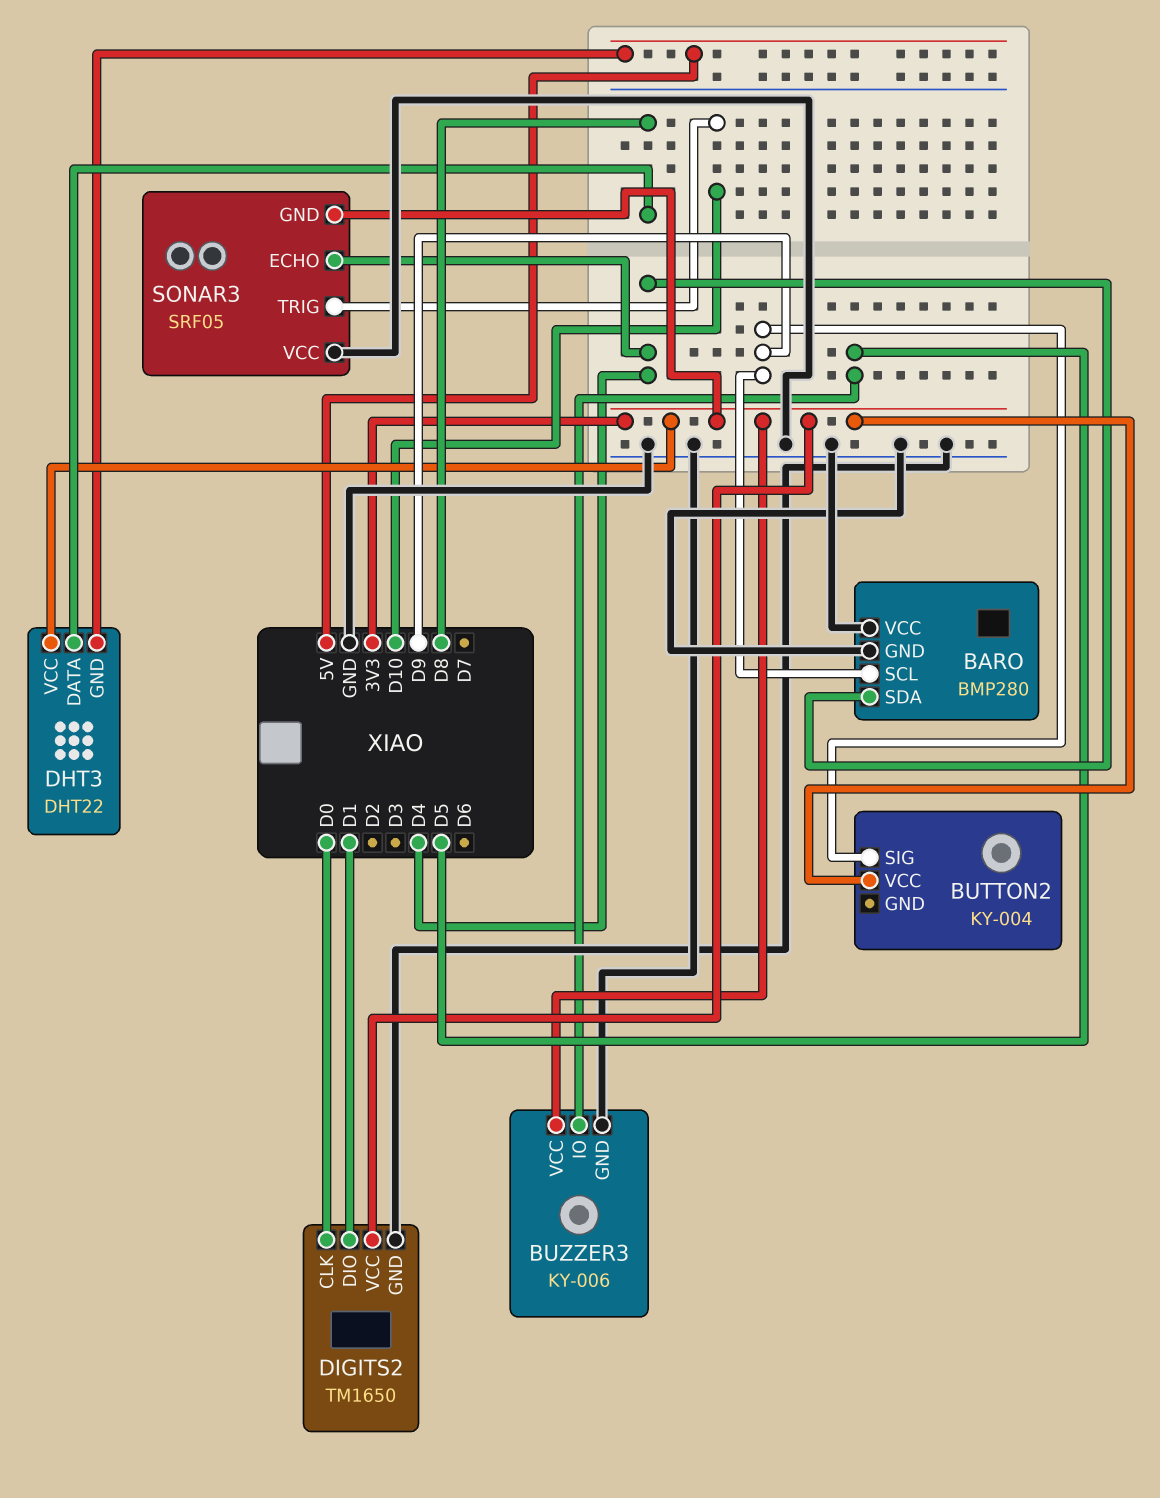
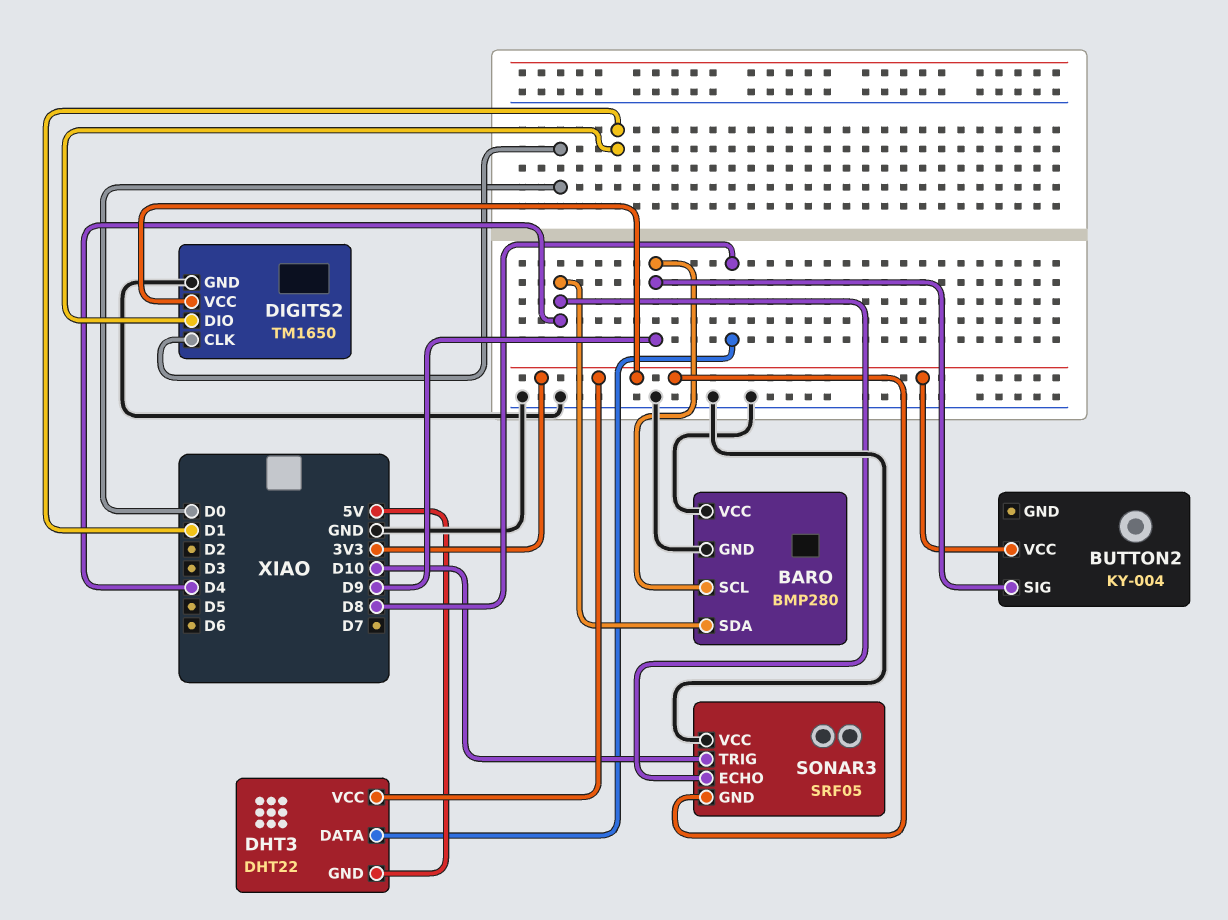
BUZZER3: KY-006 -> none
BUZZER3 pin GND: GND -> none
BUZZER3 pin IO: D5 -> none
BUZZER3 pin VCC: 3V3 -> none

